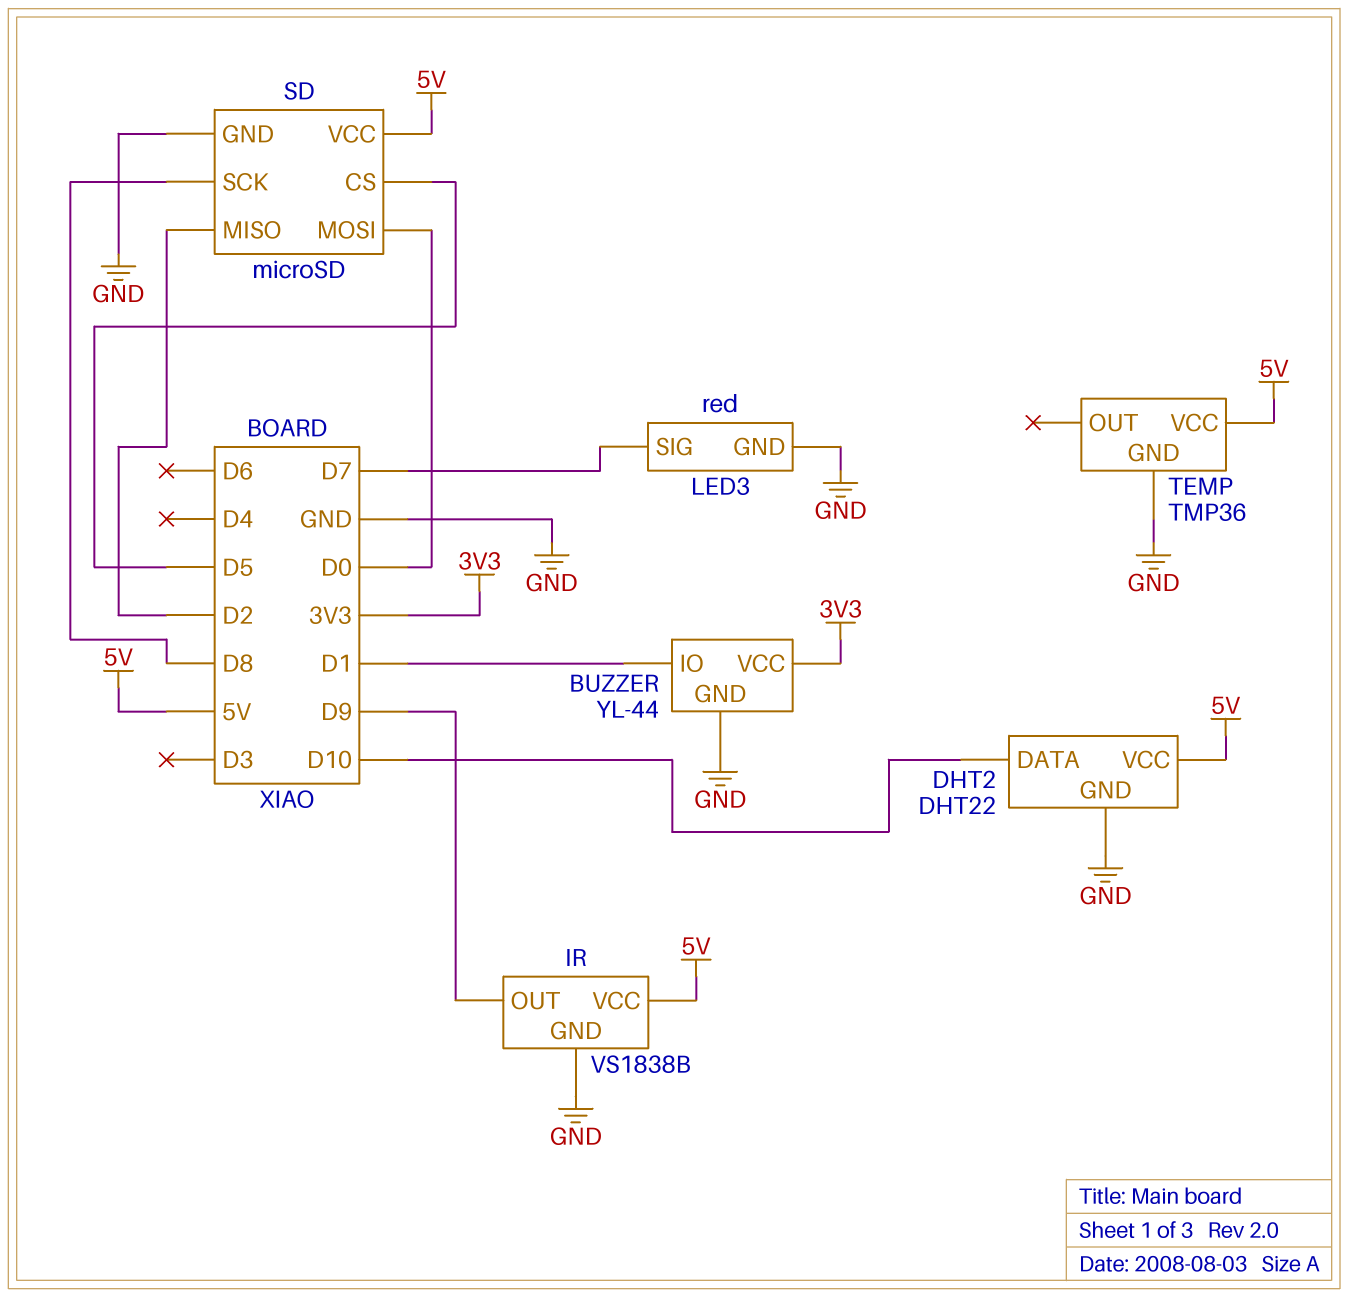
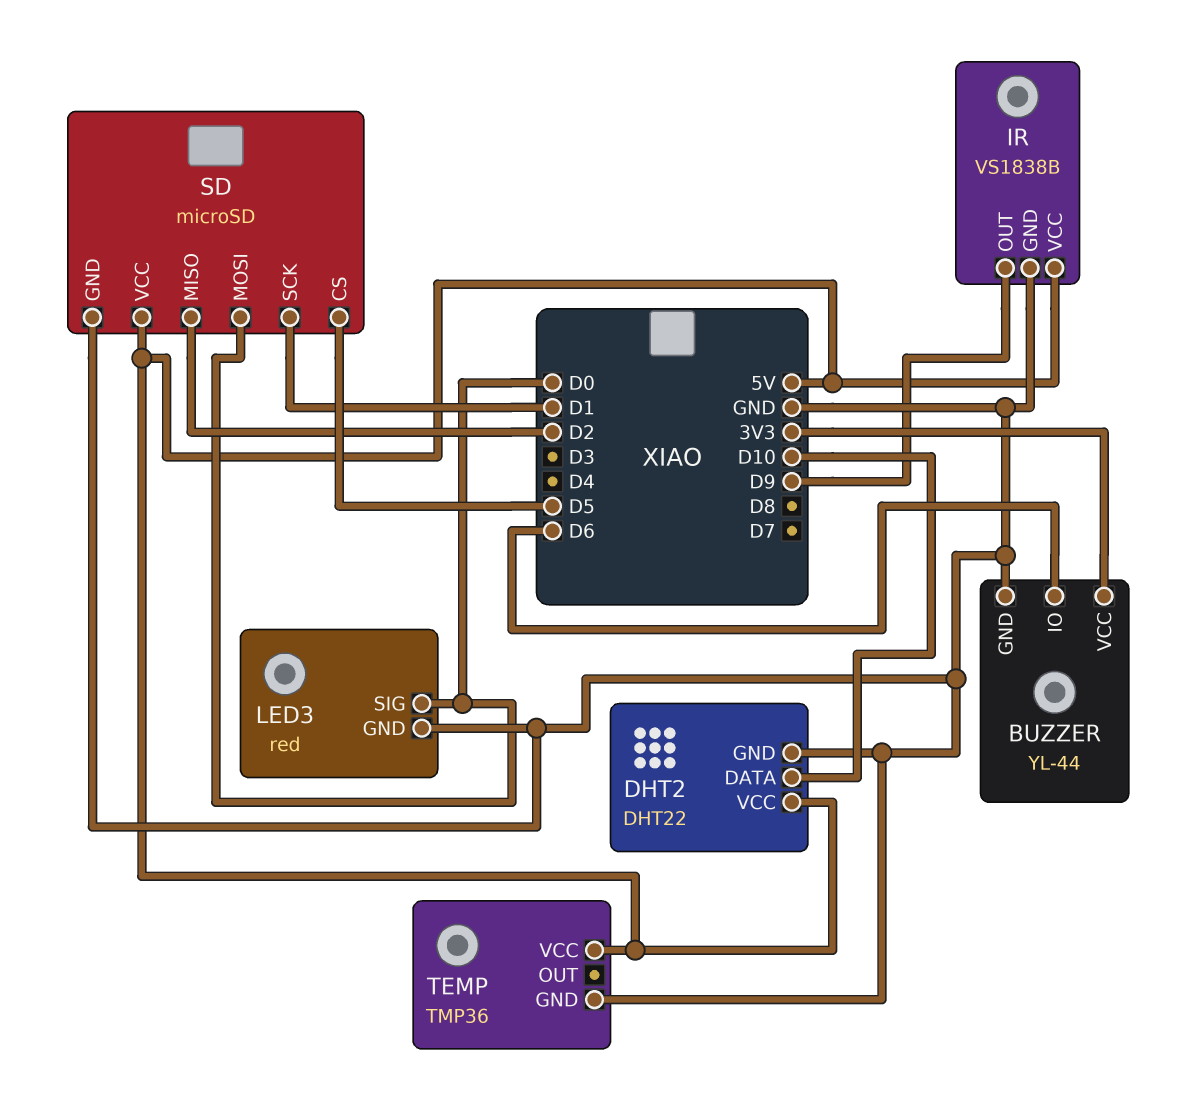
BUZZER pin IO: D1 -> D6
LED3 pin SIG: D7 -> D0
SD pin SCK: D8 -> D1

